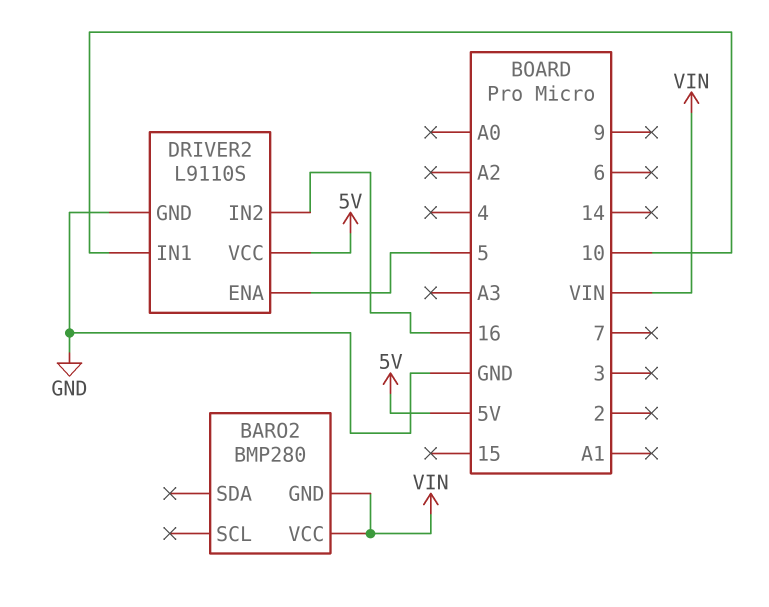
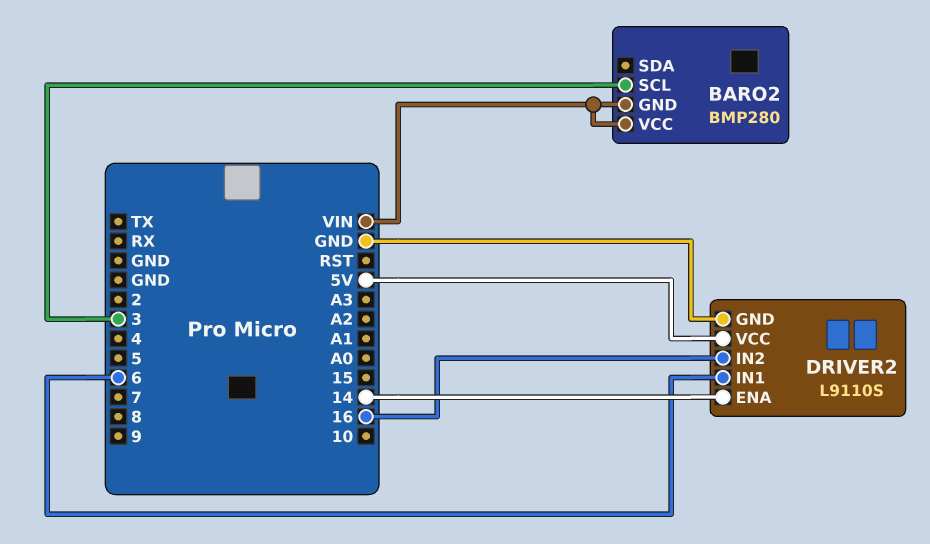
BARO2 pin SCL: none -> 3
DRIVER2 pin ENA: 5 -> 14
DRIVER2 pin IN1: 10 -> 6

